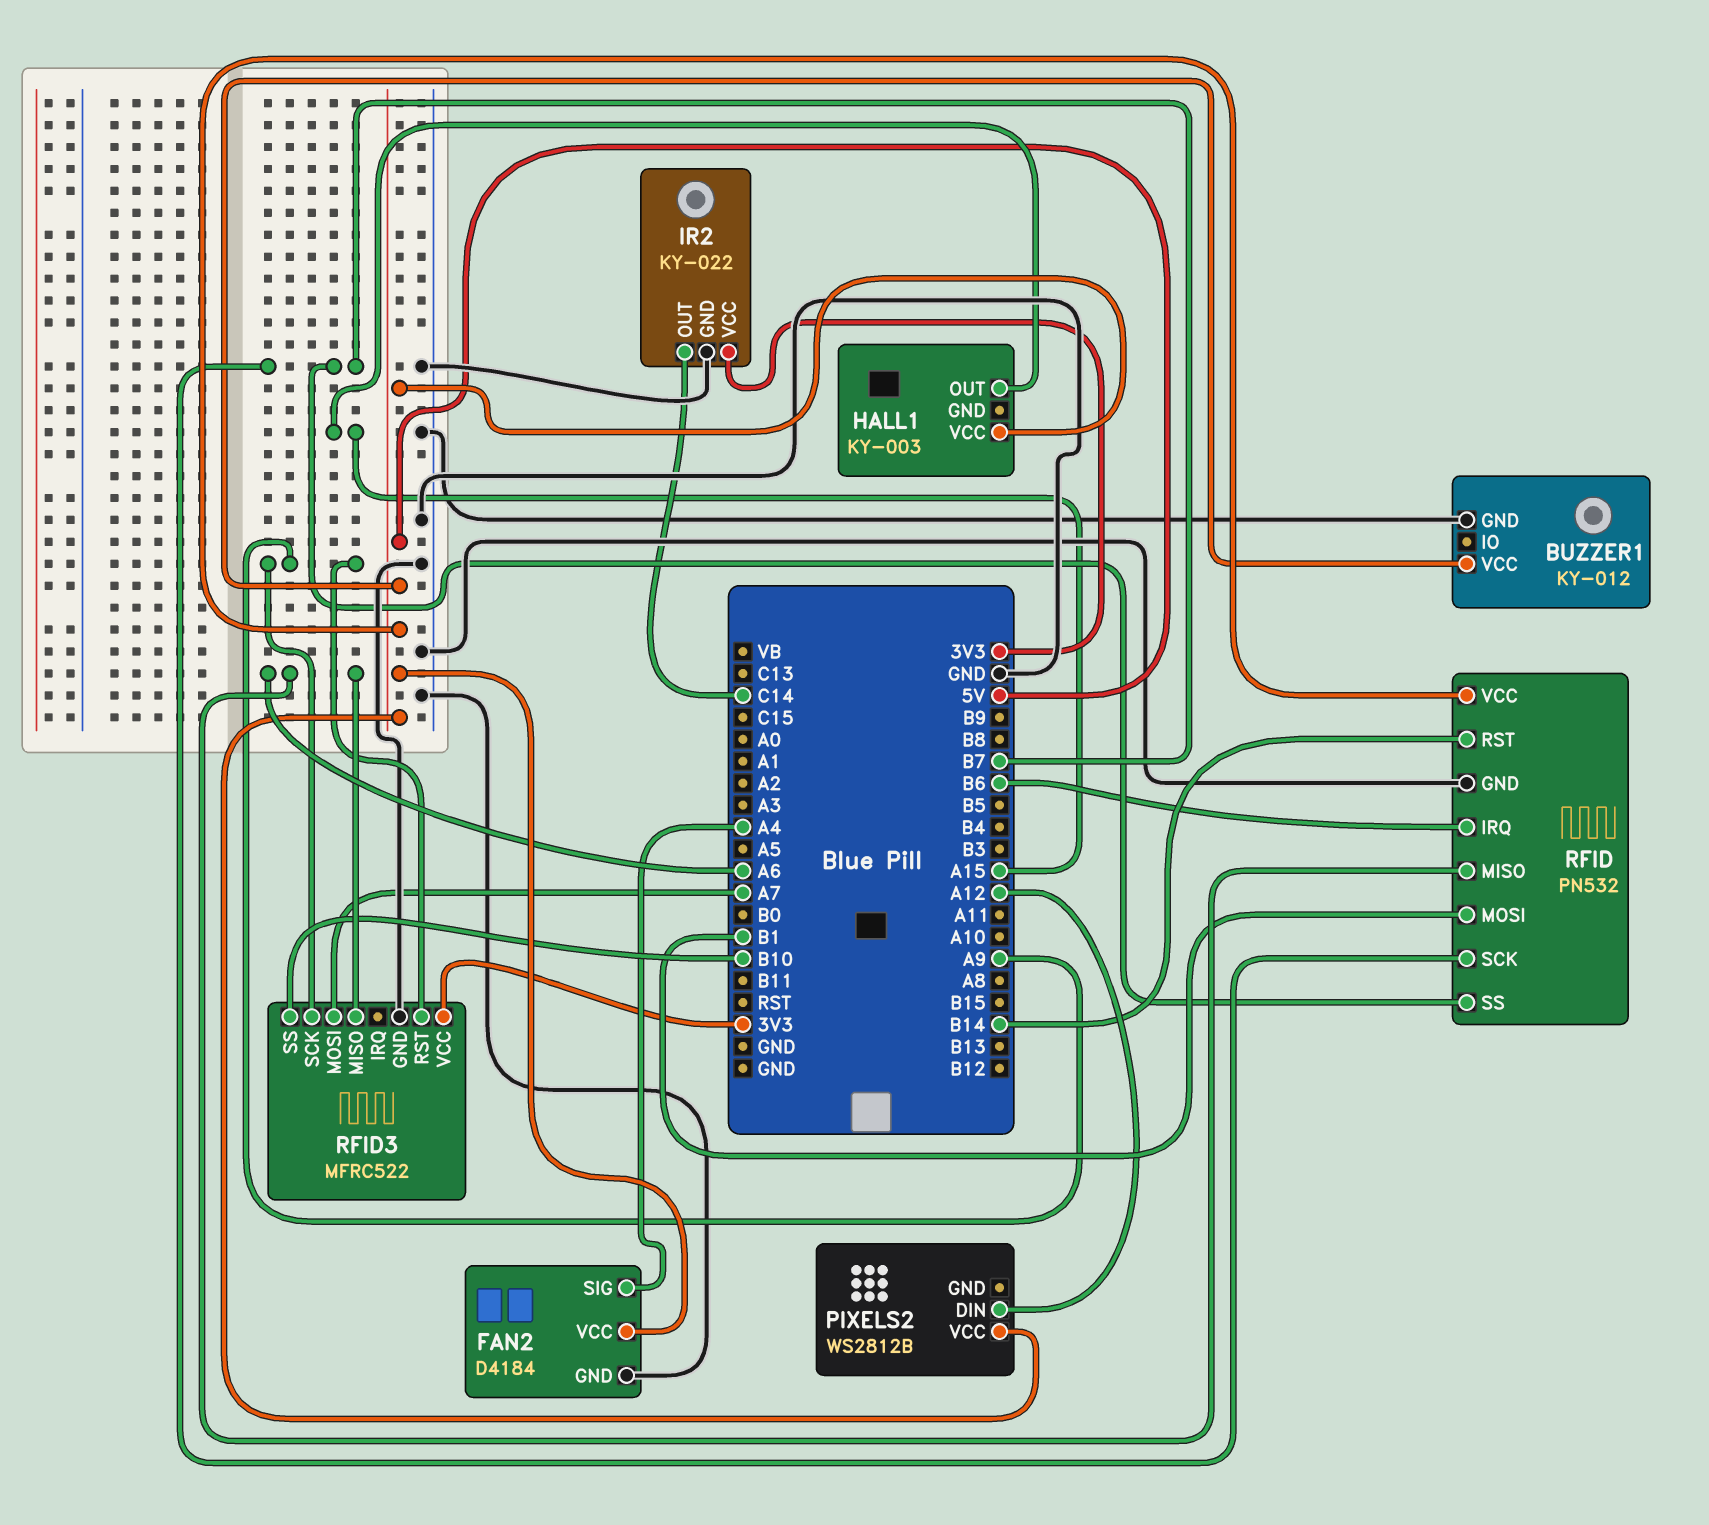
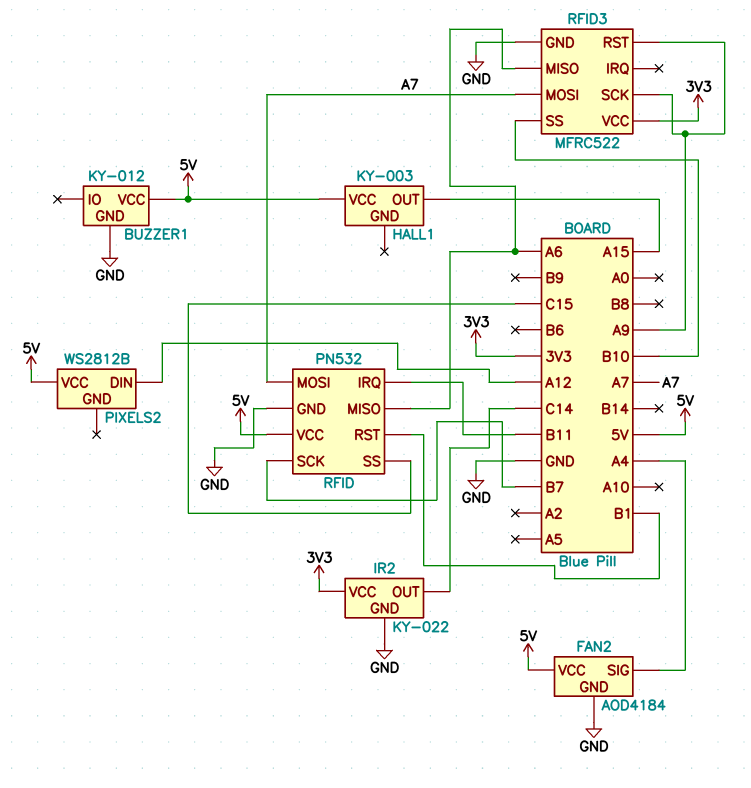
FAN2: D4184 -> AOD4184
RFID pin IRQ: B6 -> B11
RFID pin MOSI: B1 -> A7
RFID pin RST: B14 -> B1
RFID pin SS: B7 -> C15

